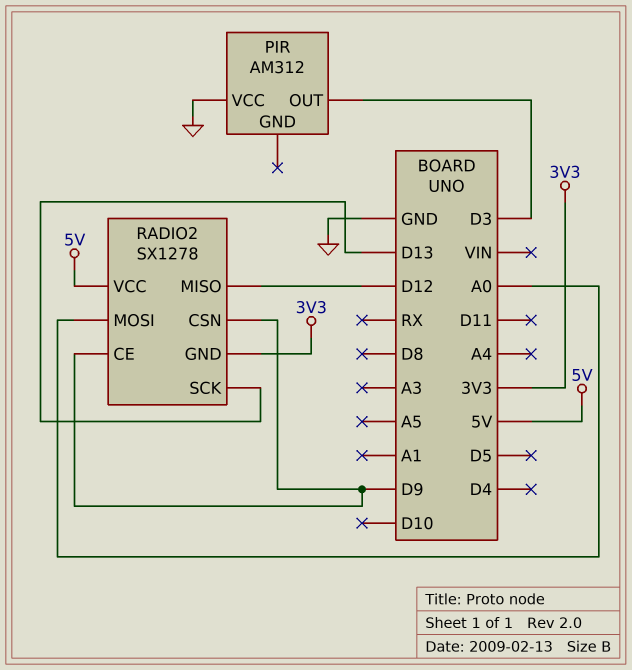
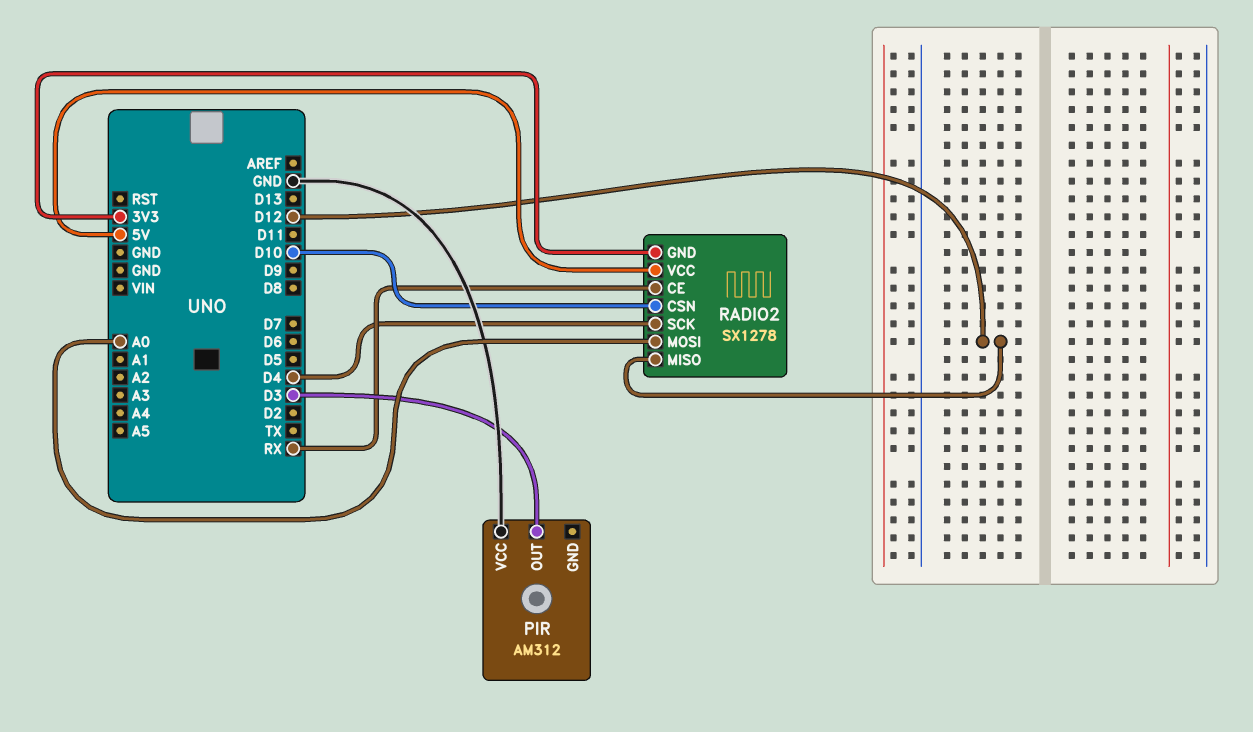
RADIO2 pin CE: D9 -> RX
RADIO2 pin CSN: D9 -> D10
RADIO2 pin SCK: D13 -> D4

